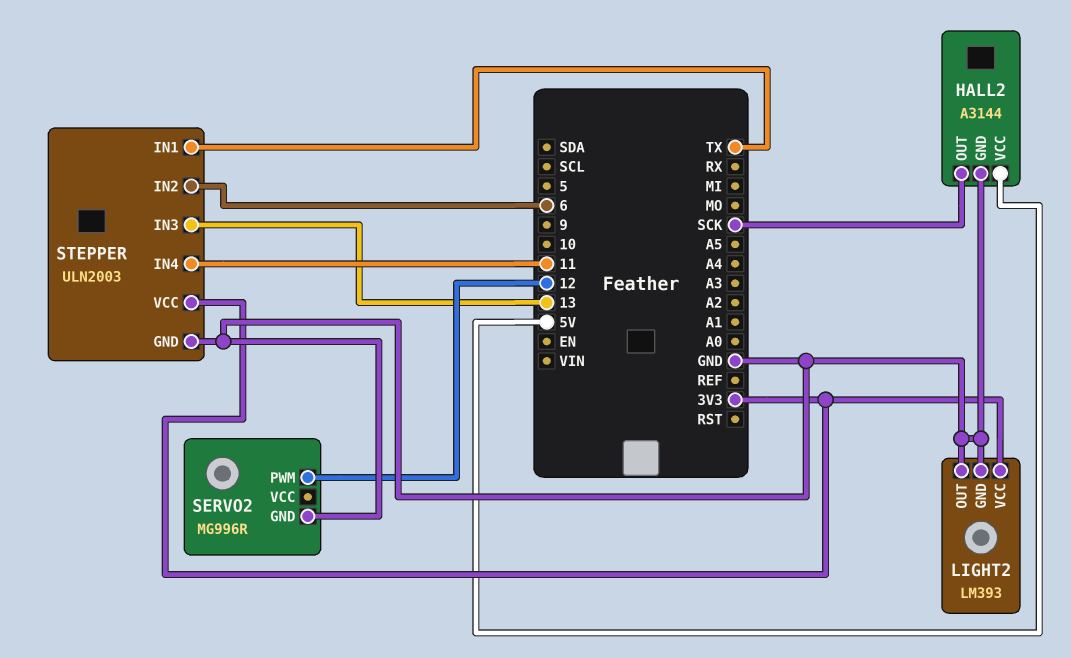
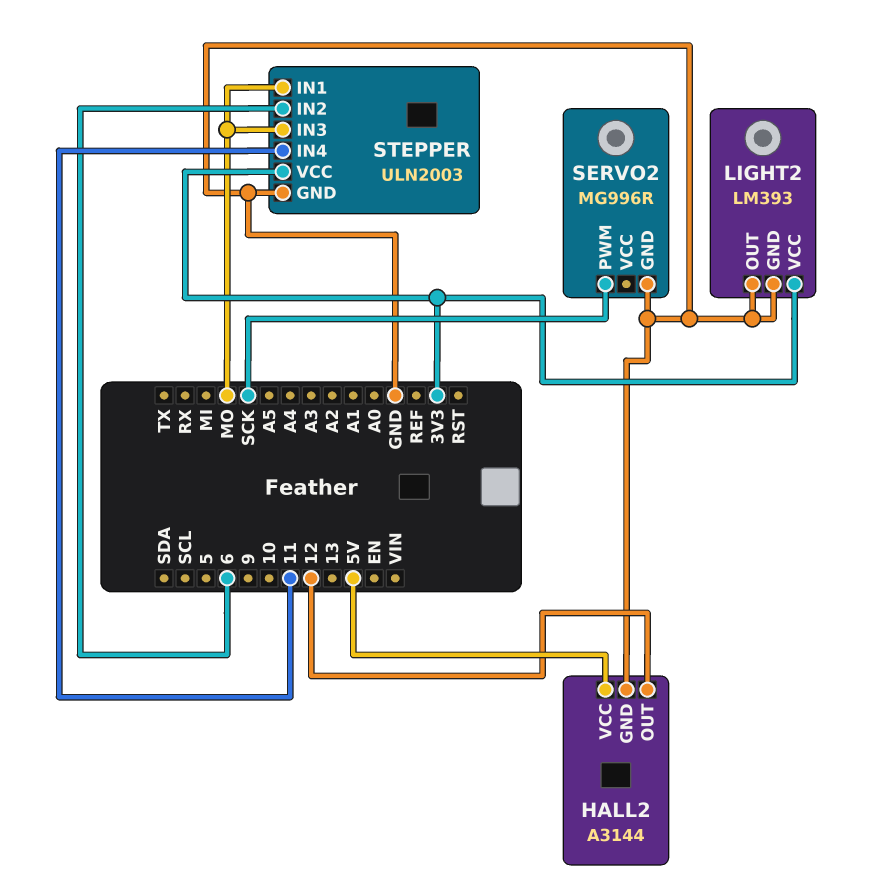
HALL2 pin OUT: SCK -> 12
SERVO2 pin PWM: 12 -> SCK
STEPPER pin IN1: TX -> MO
STEPPER pin IN3: 13 -> MO

